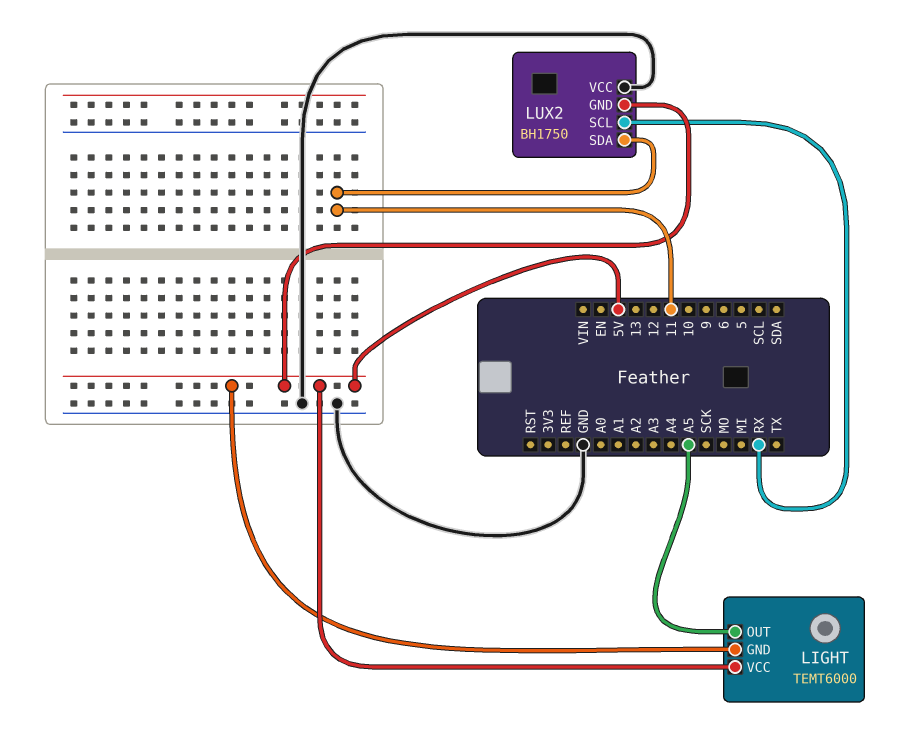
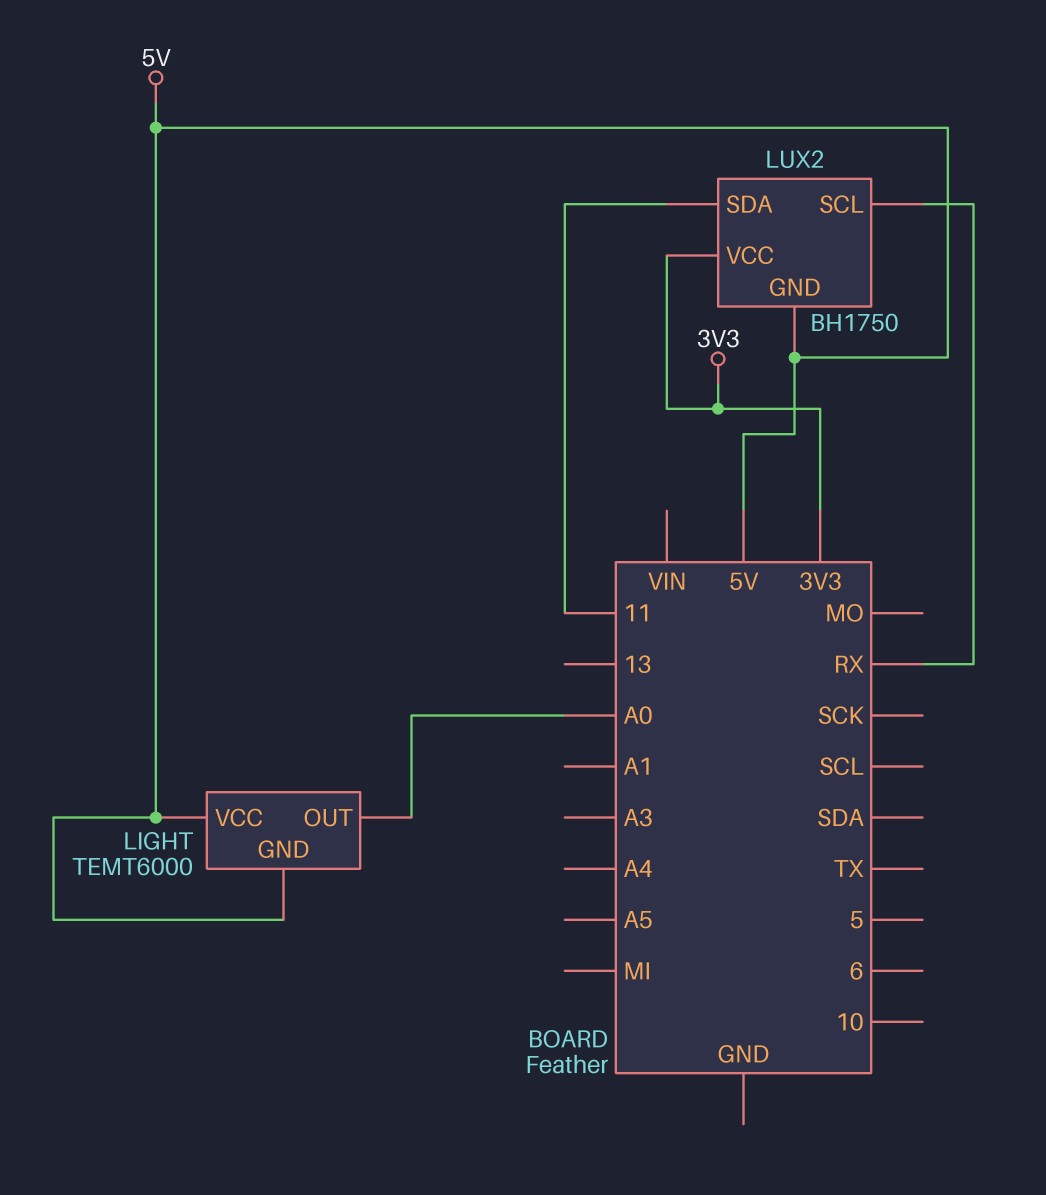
LIGHT pin OUT: A5 -> A0
LUX2 pin VCC: GND -> 3V3

